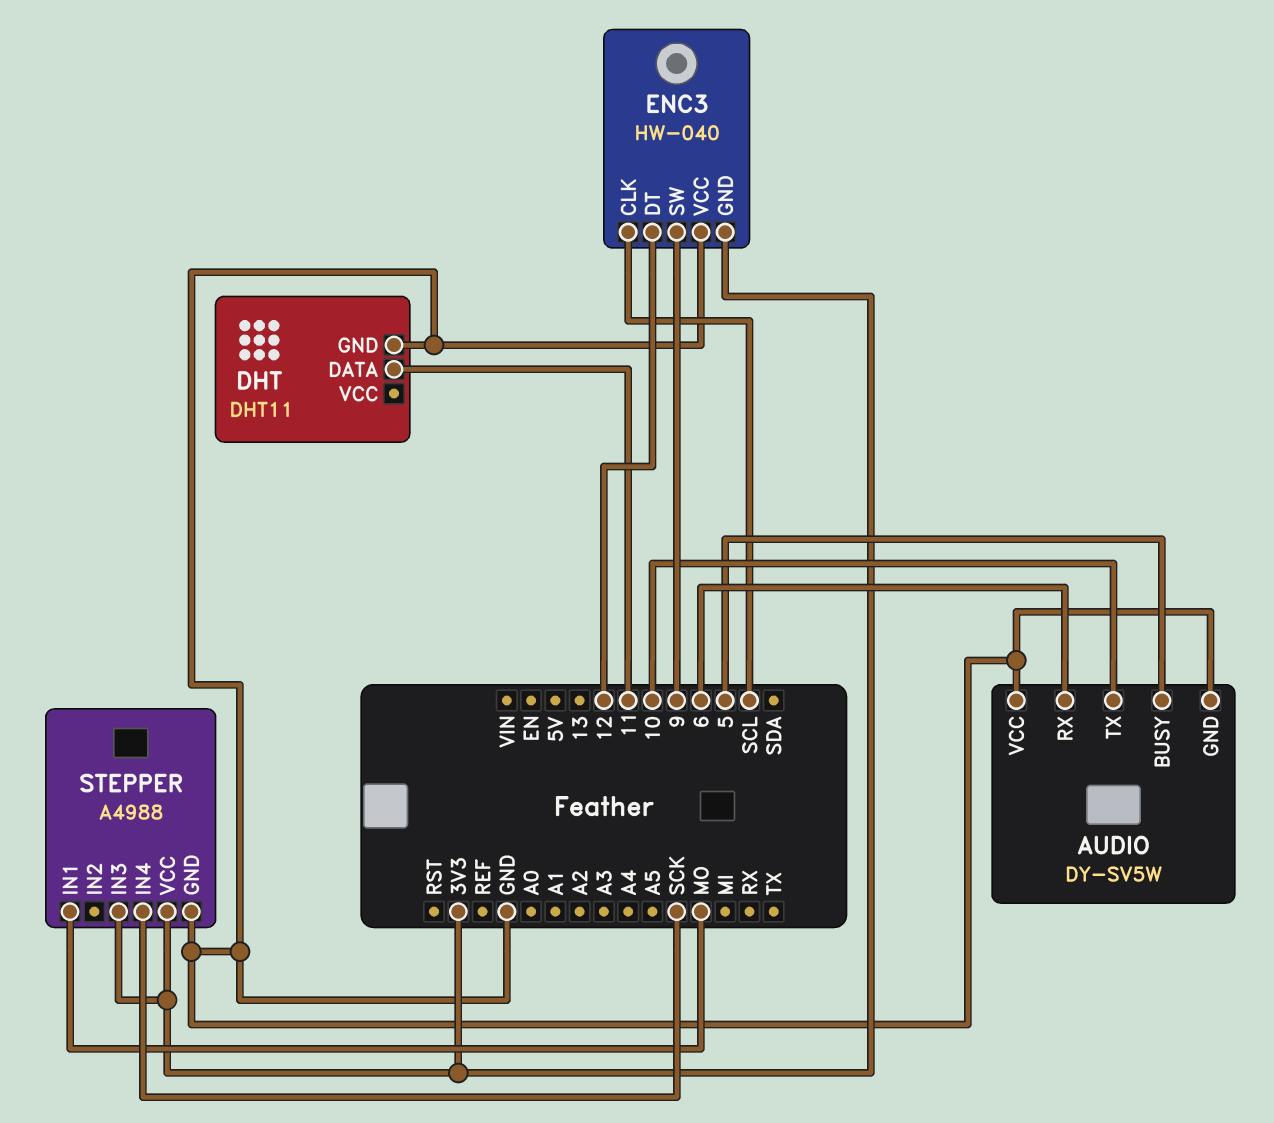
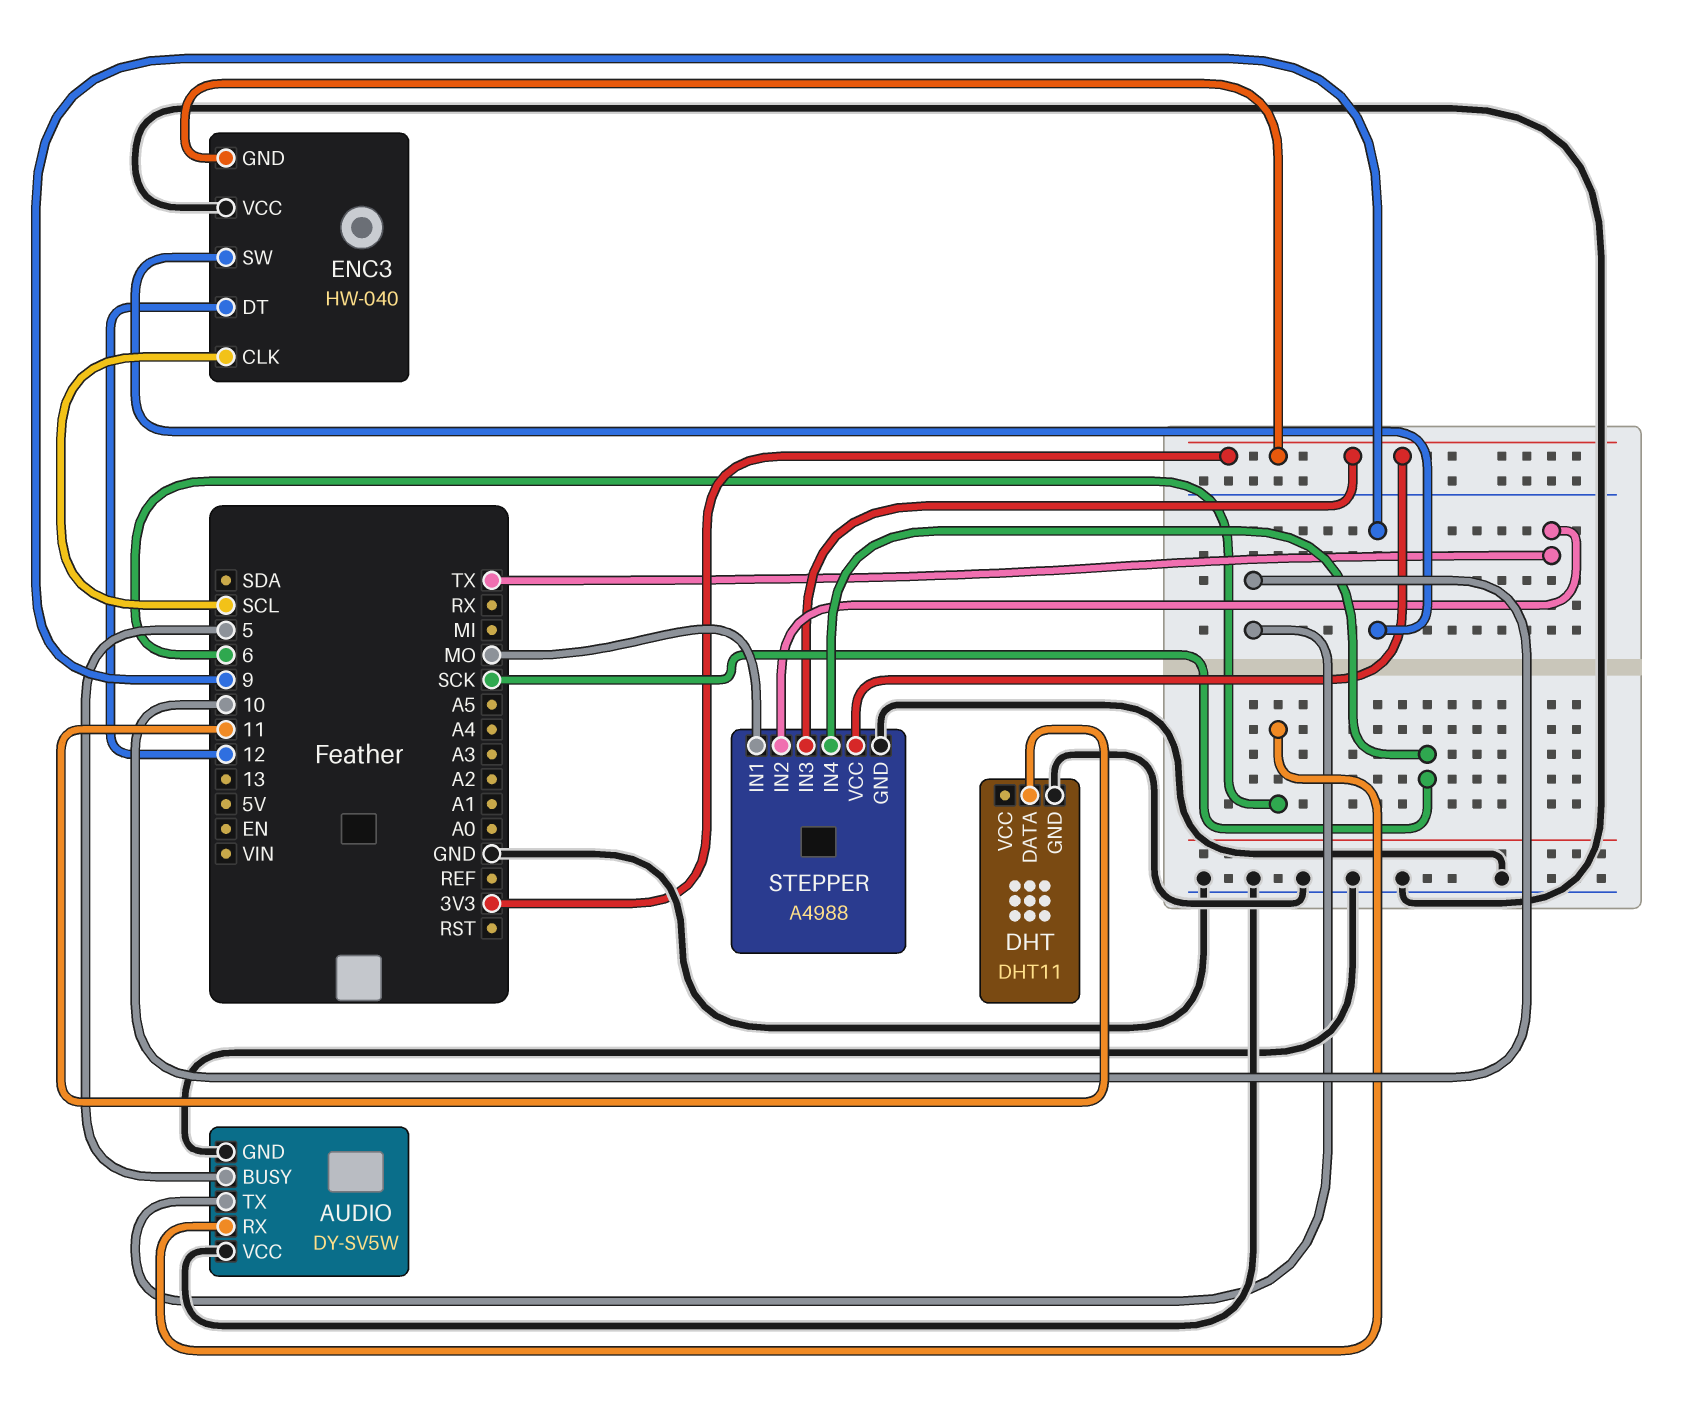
STEPPER pin IN2: none -> TX

